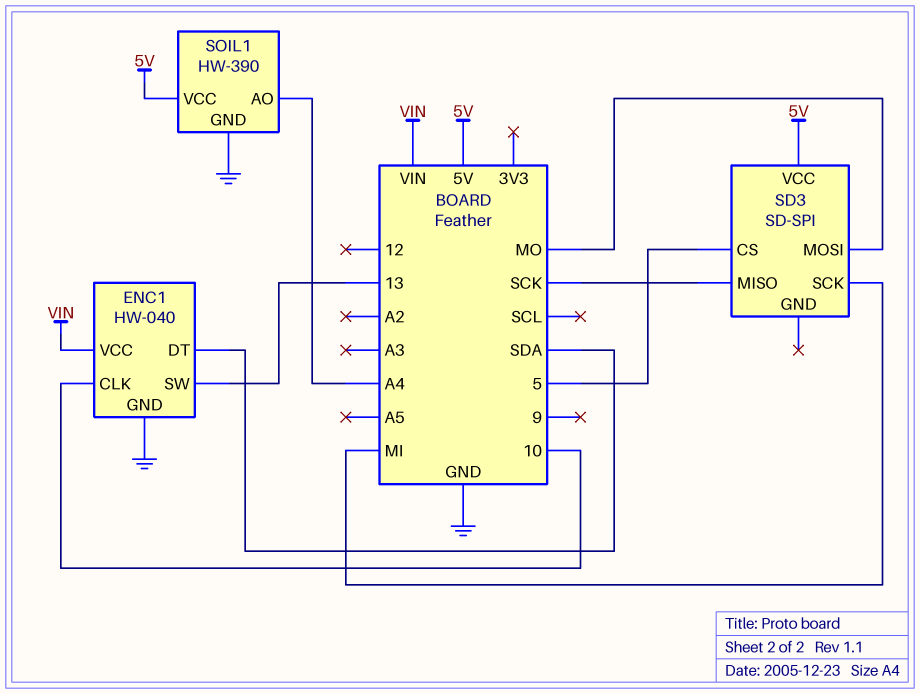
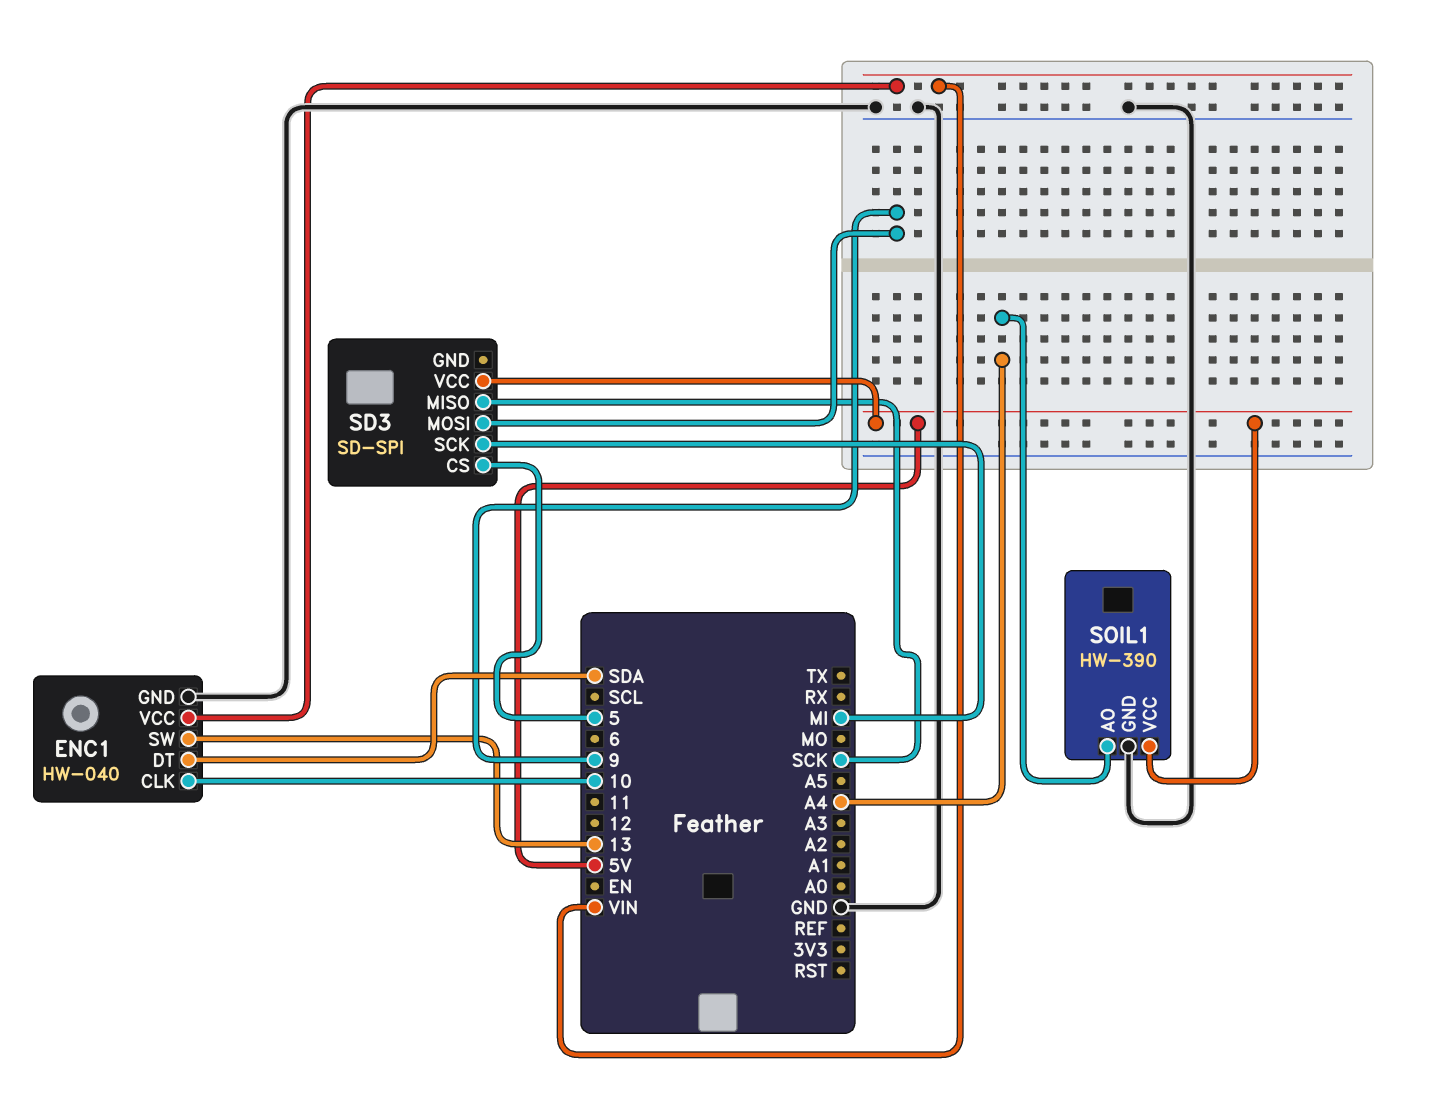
SD3 pin MOSI: MO -> 9

